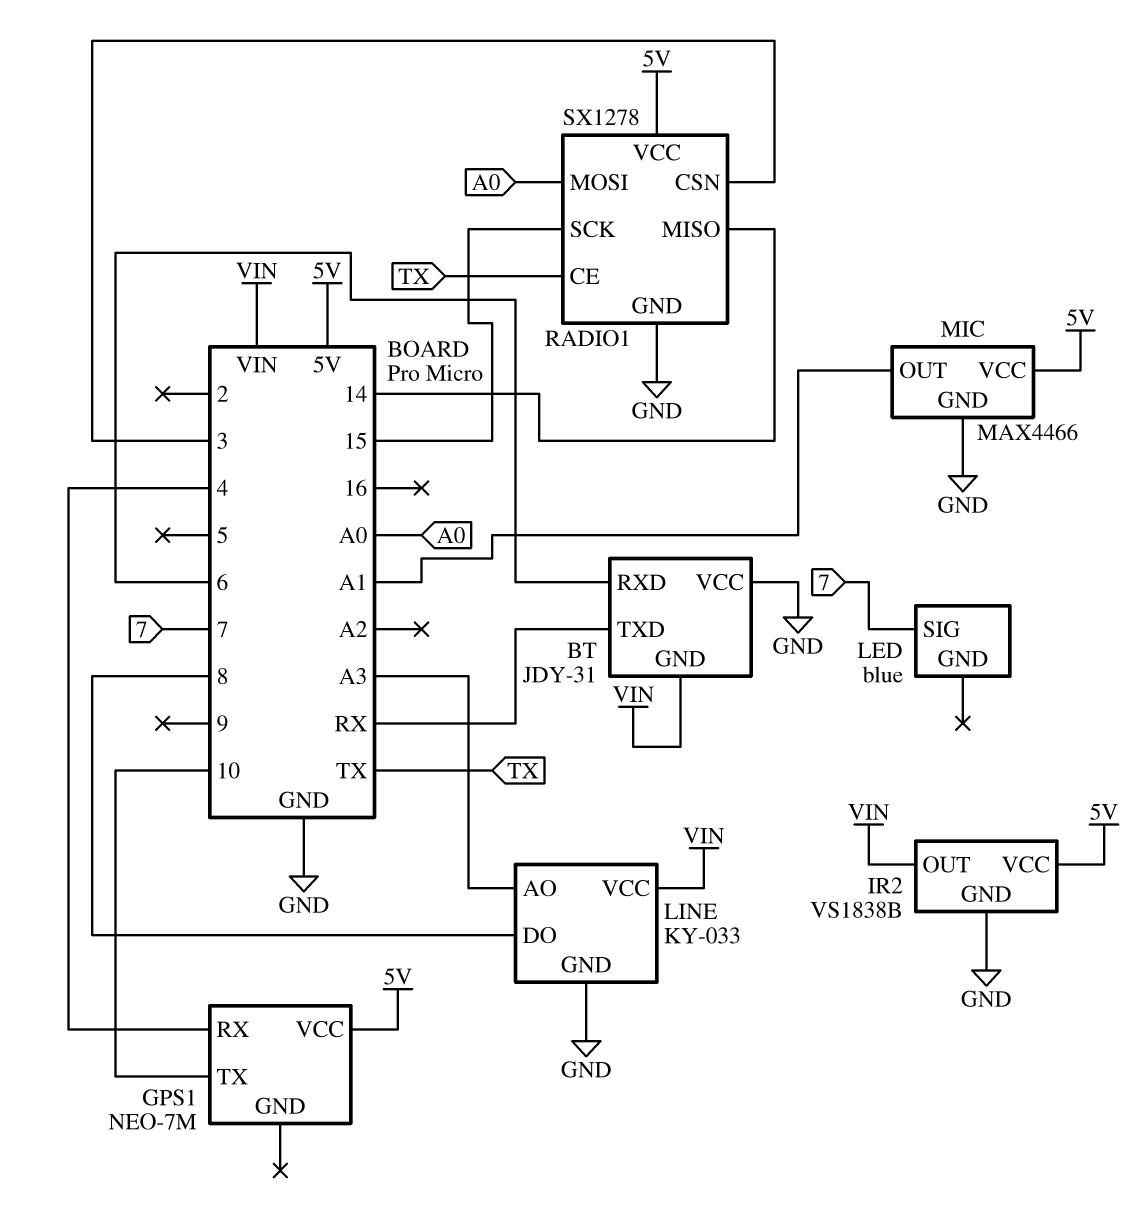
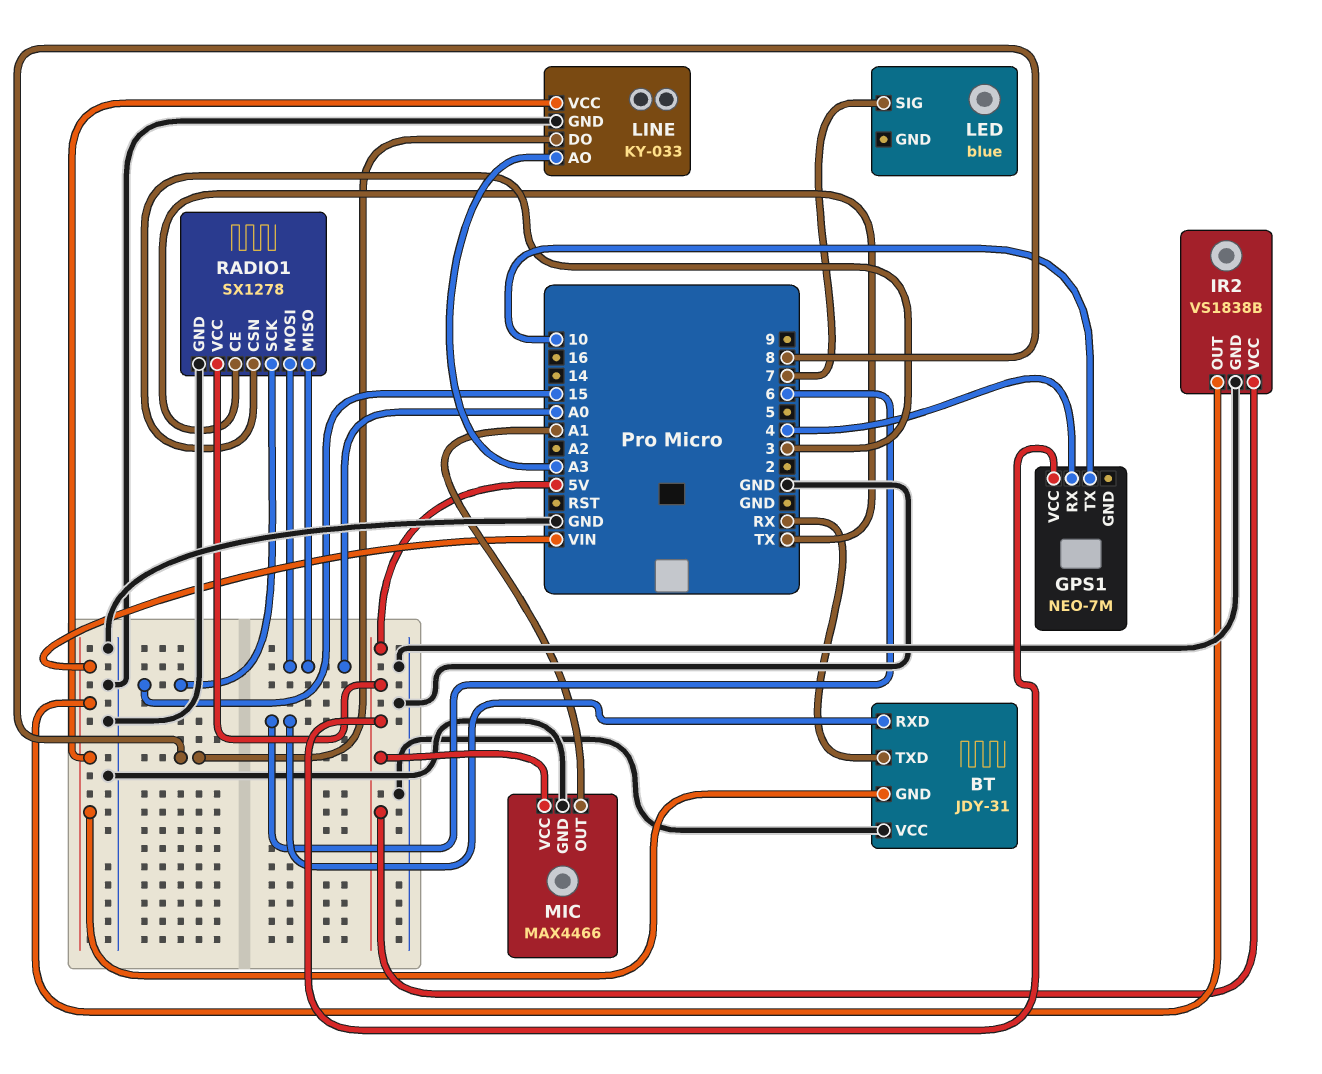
RADIO1 pin MISO: 14 -> A0

